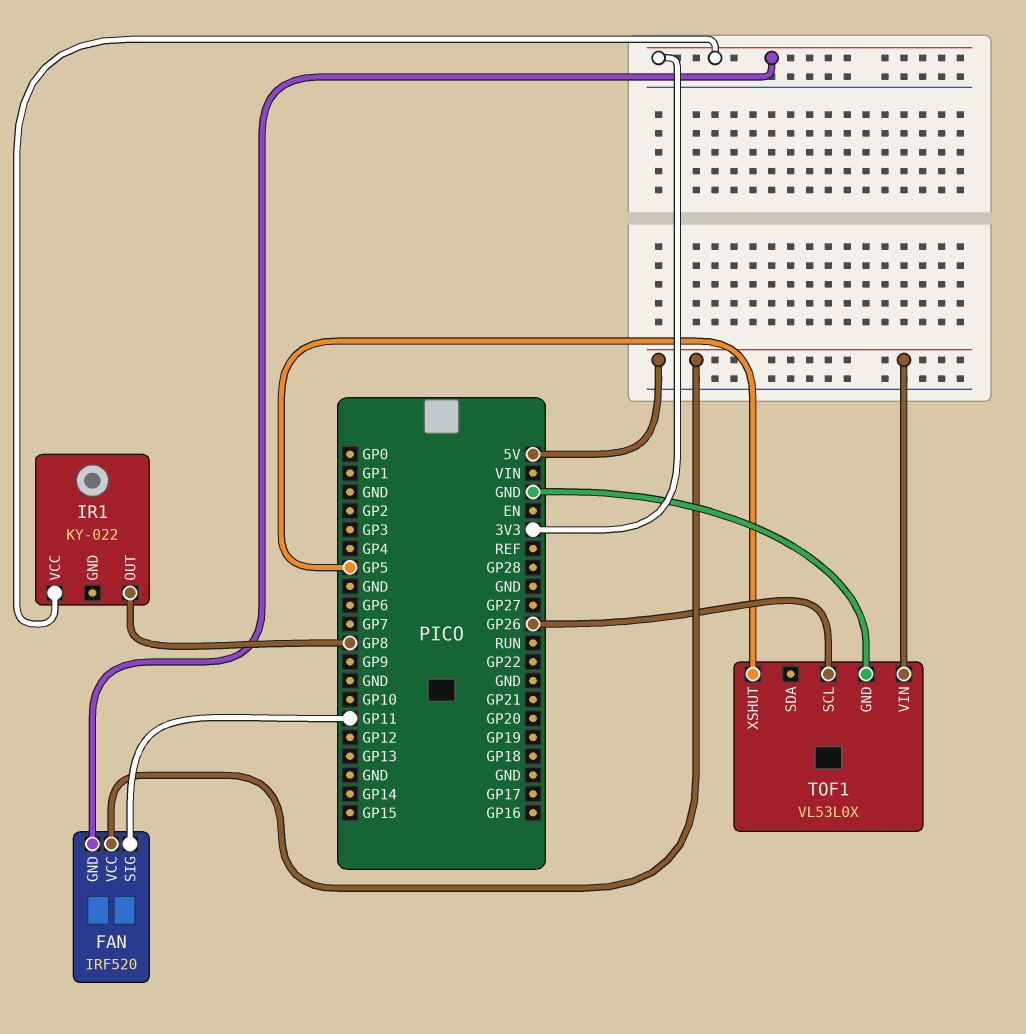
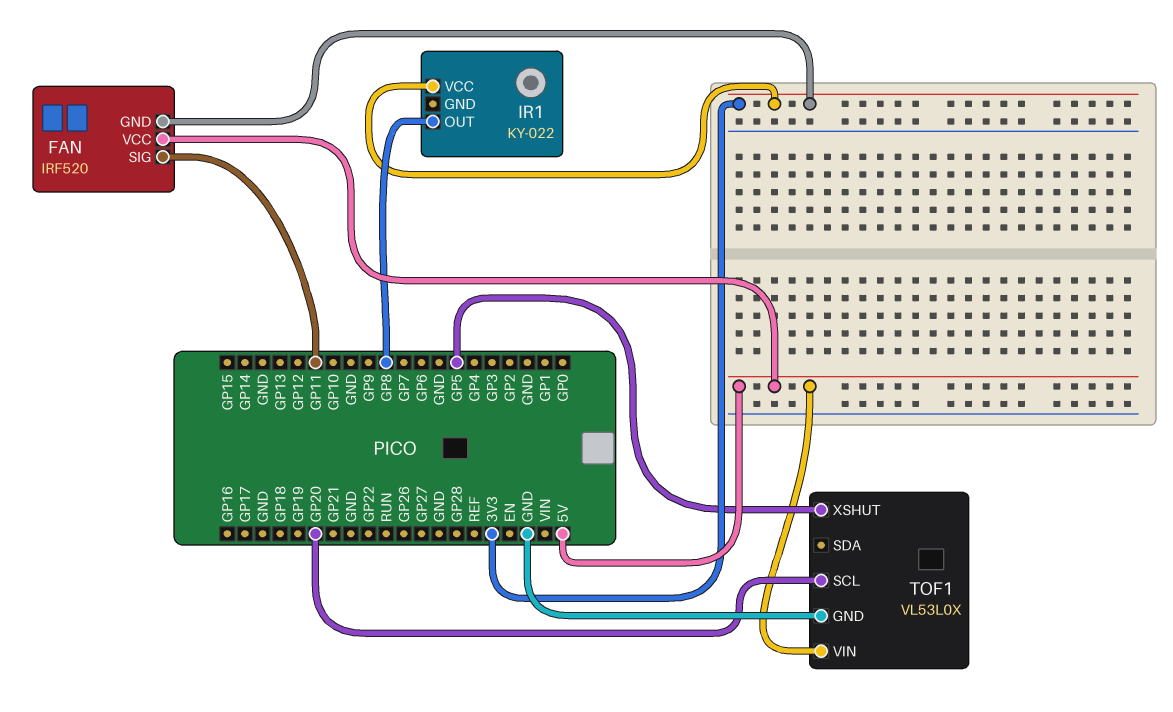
TOF1 pin SCL: GP26 -> GP20

